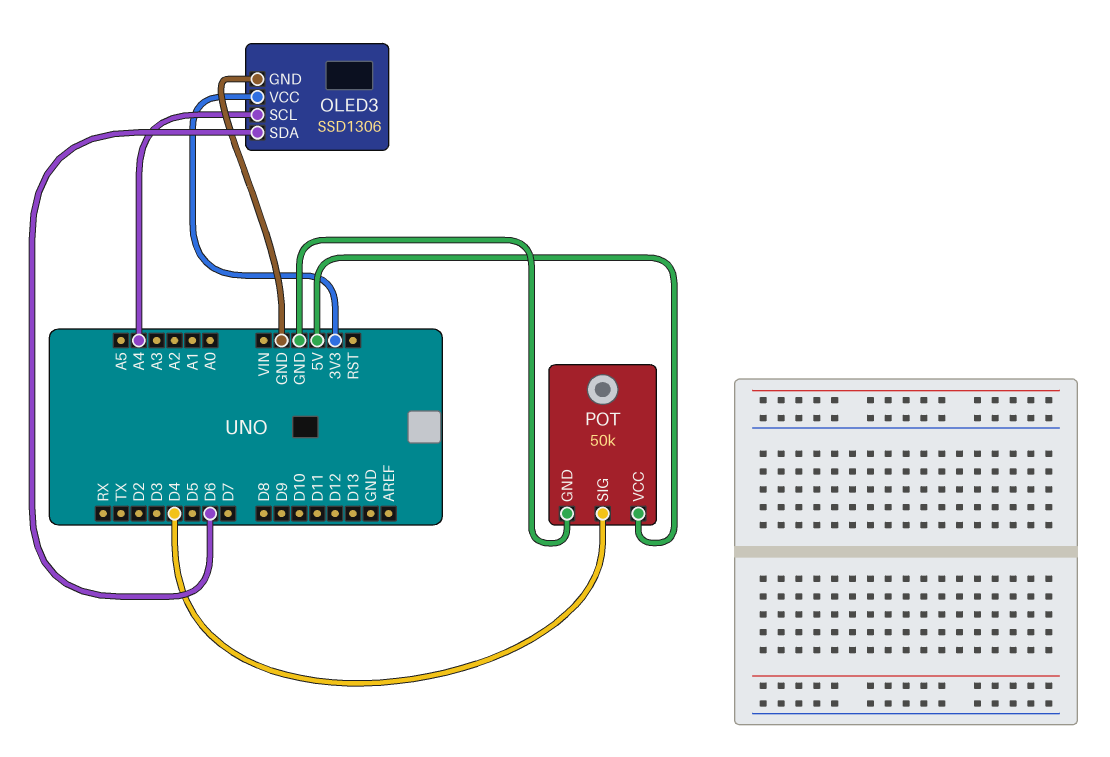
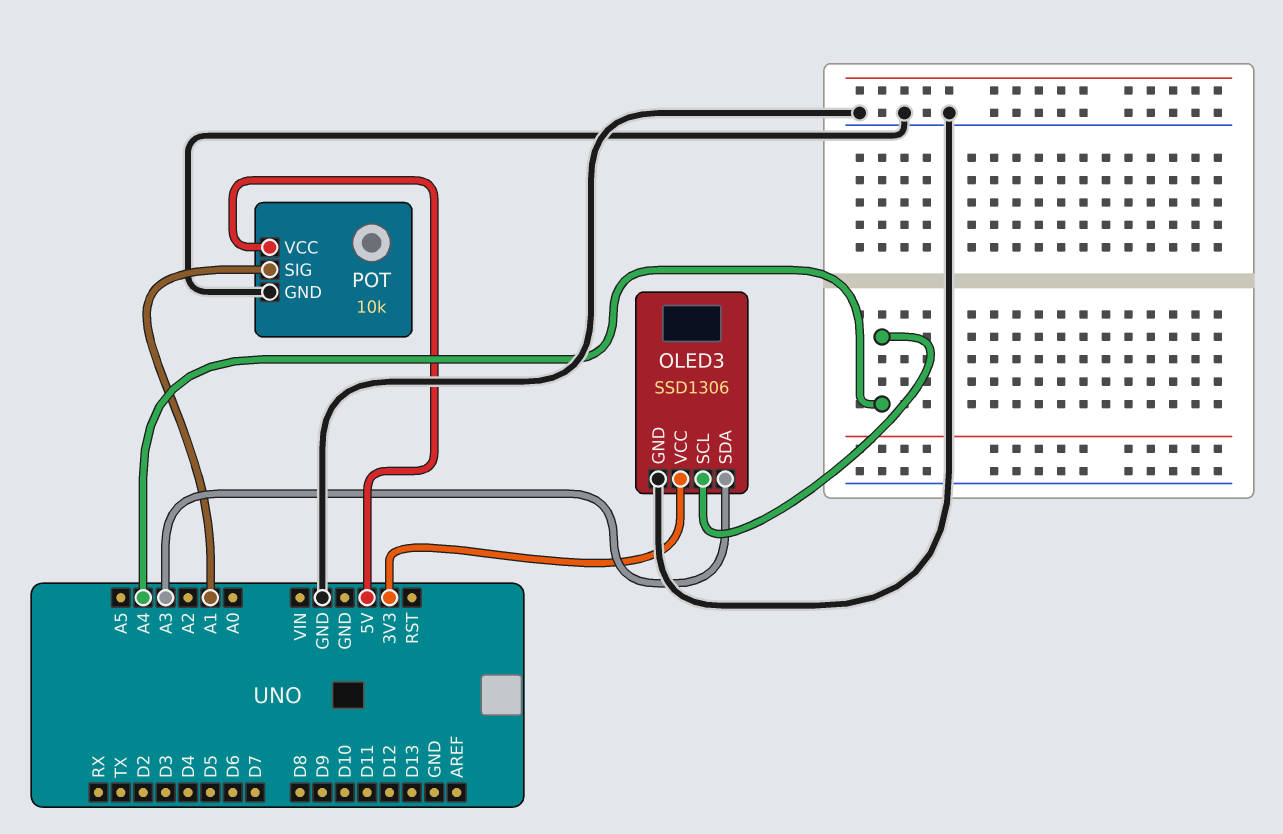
OLED3 pin SDA: D6 -> A3
POT: 50k -> 10k
POT pin SIG: D4 -> A1

